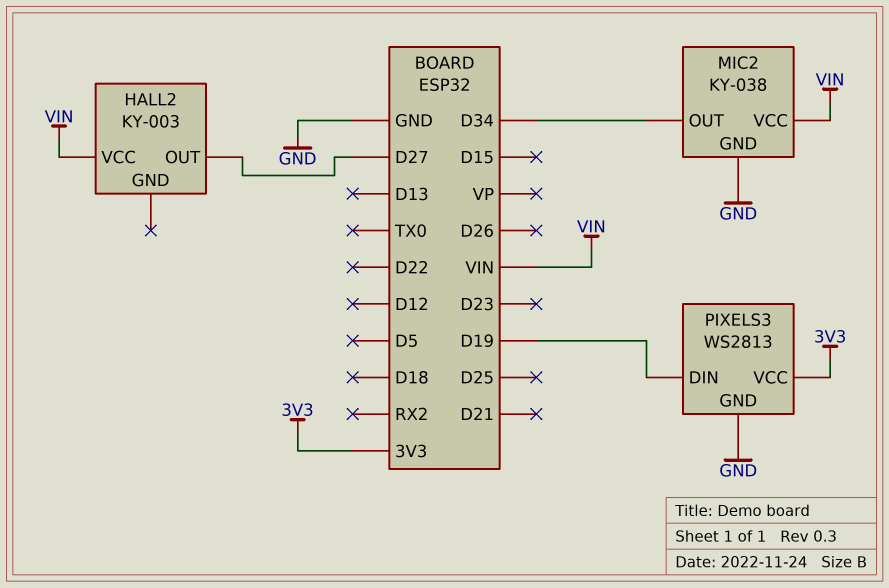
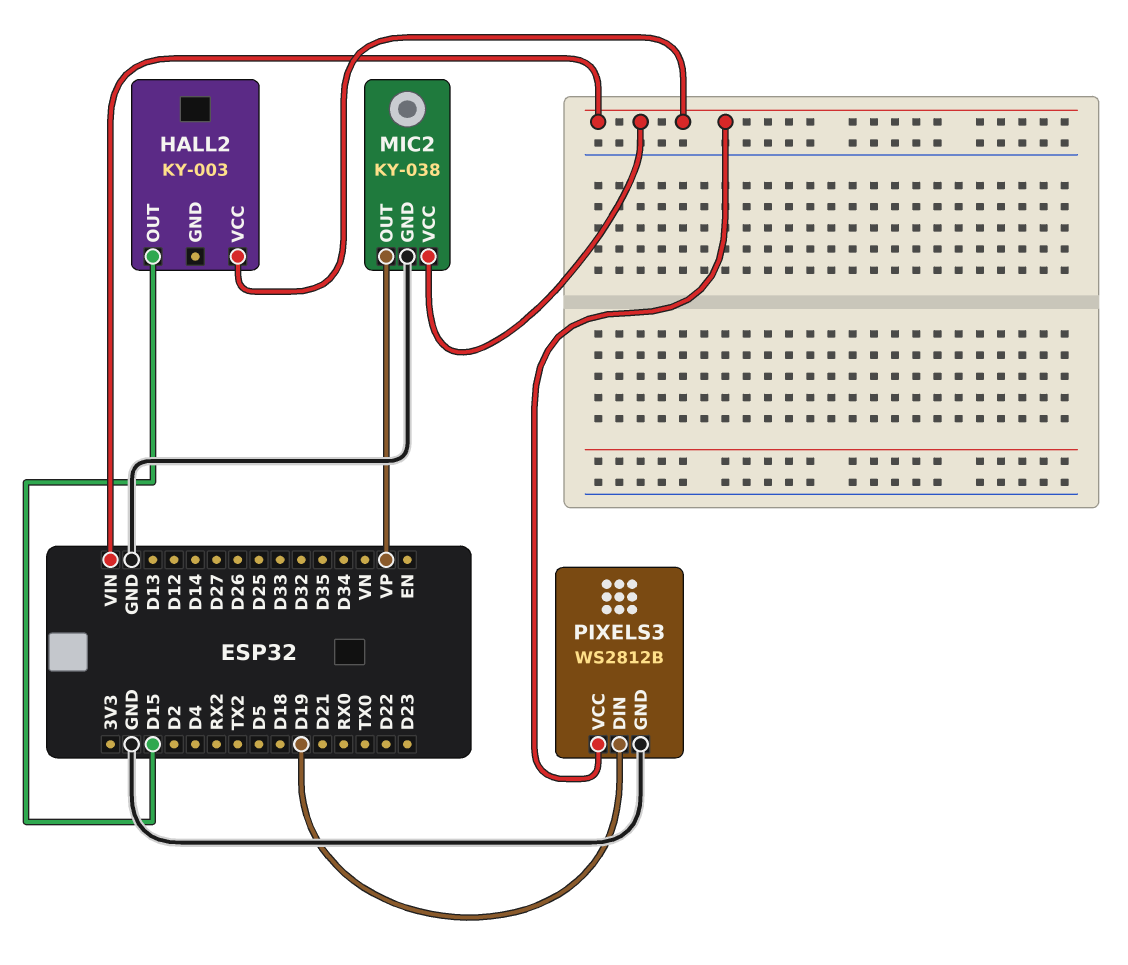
HALL2 pin OUT: D27 -> D15
MIC2 pin OUT: D34 -> VP
PIXELS3: WS2813 -> WS2812B
PIXELS3 pin VCC: 3V3 -> VIN

